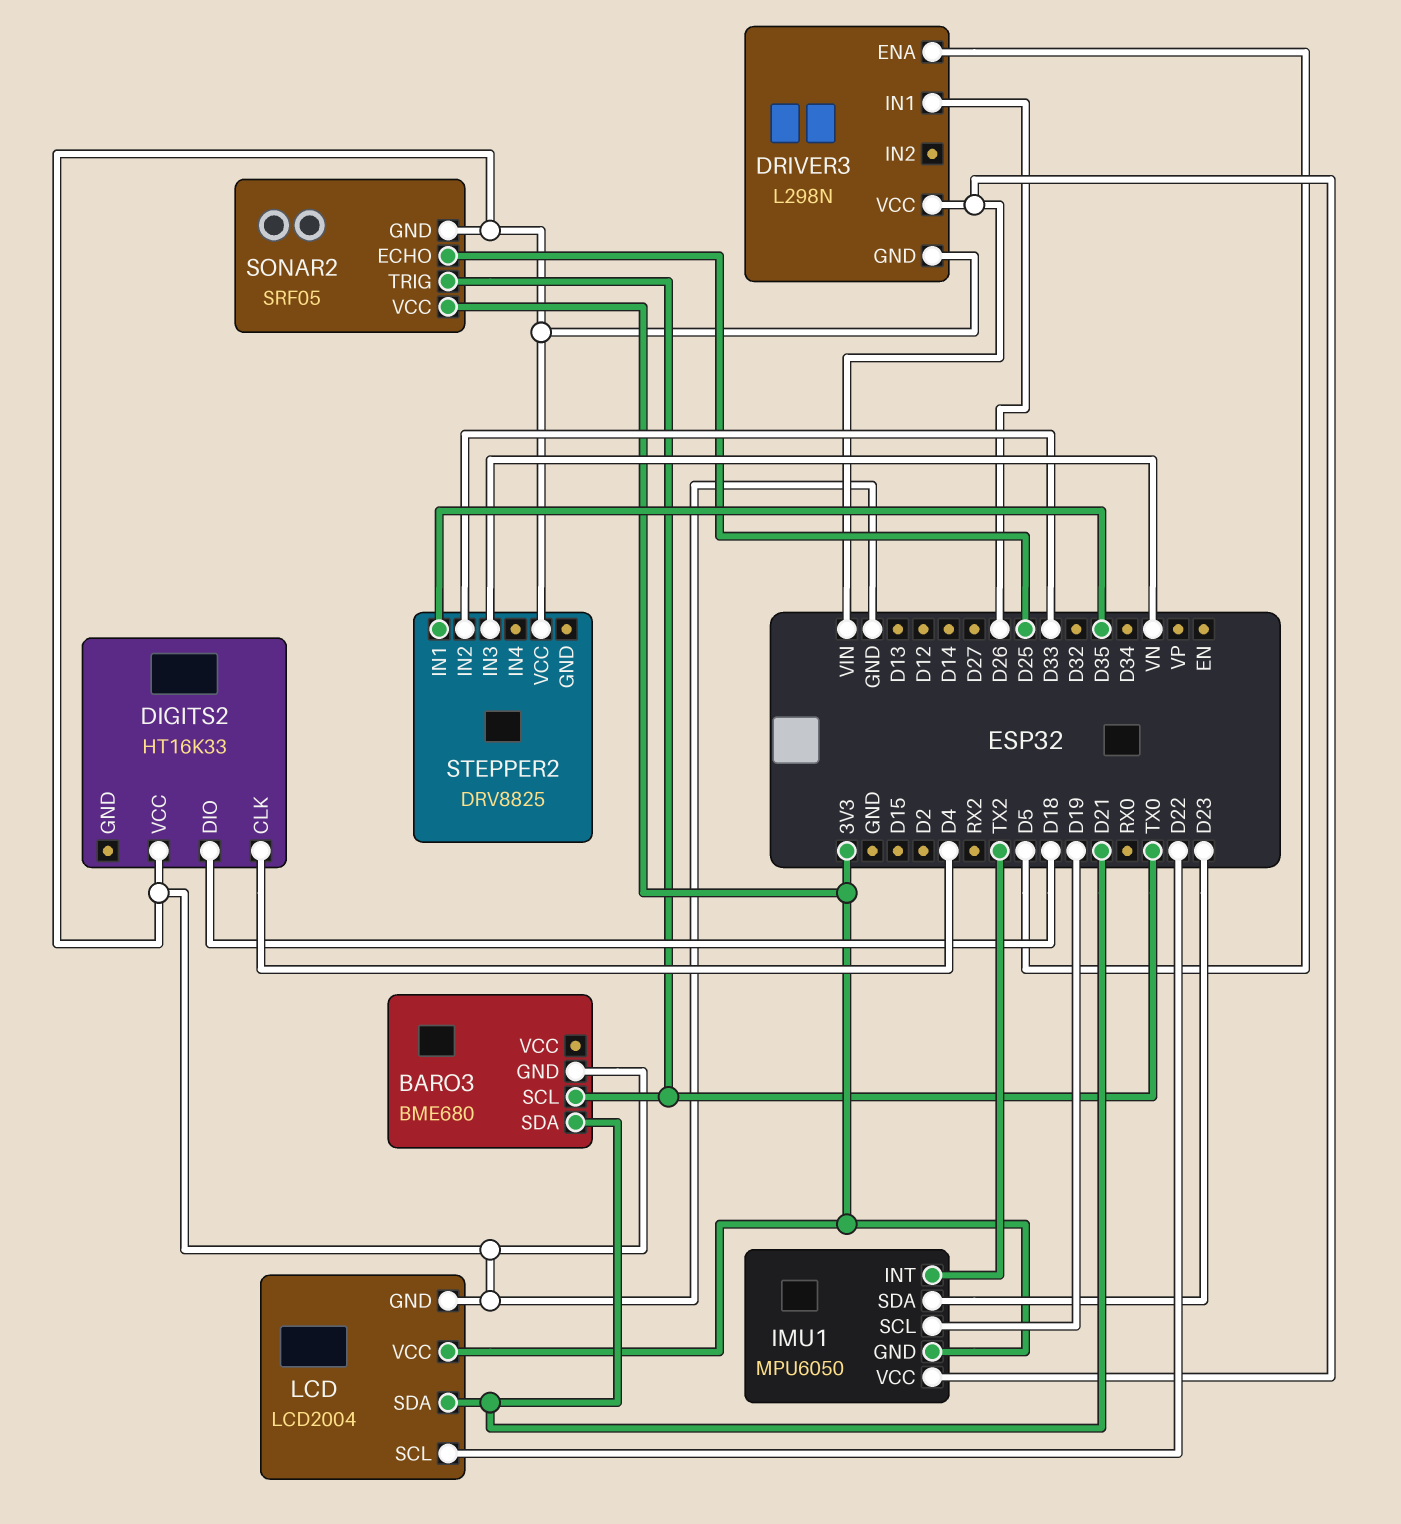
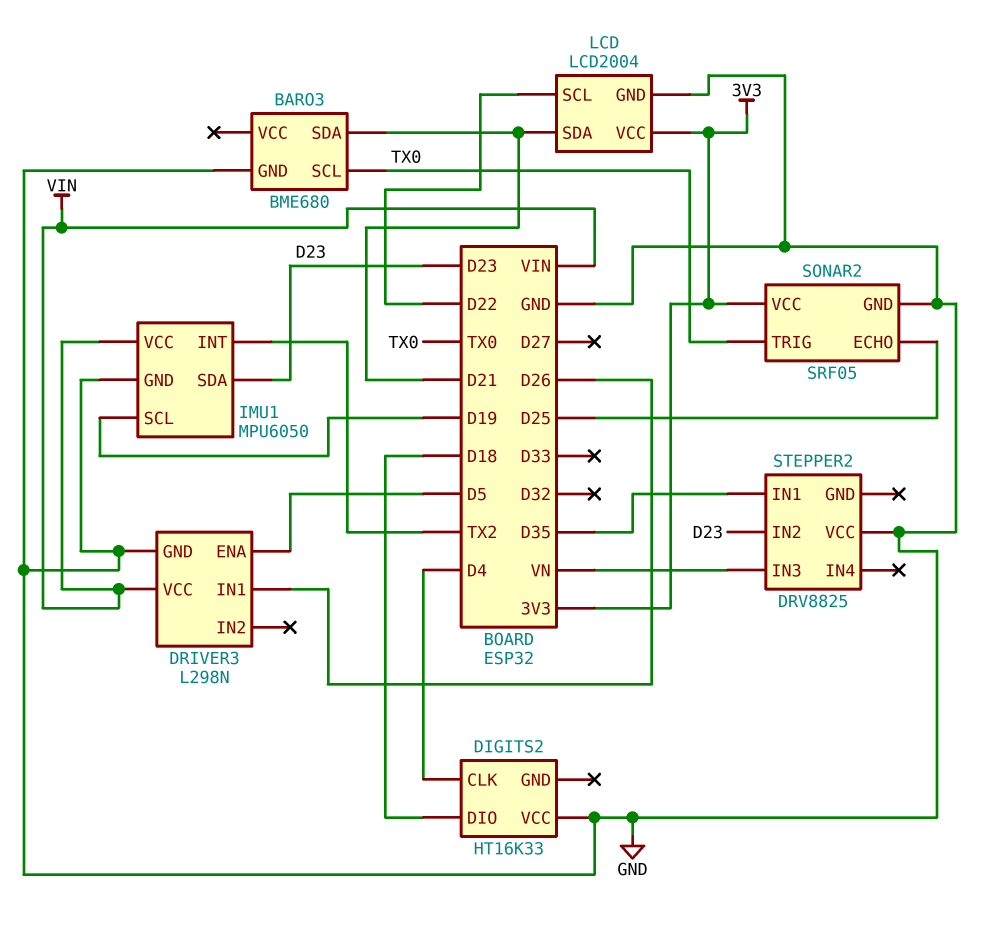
IMU1 pin GND: 3V3 -> GND
STEPPER2 pin IN2: D33 -> D23

